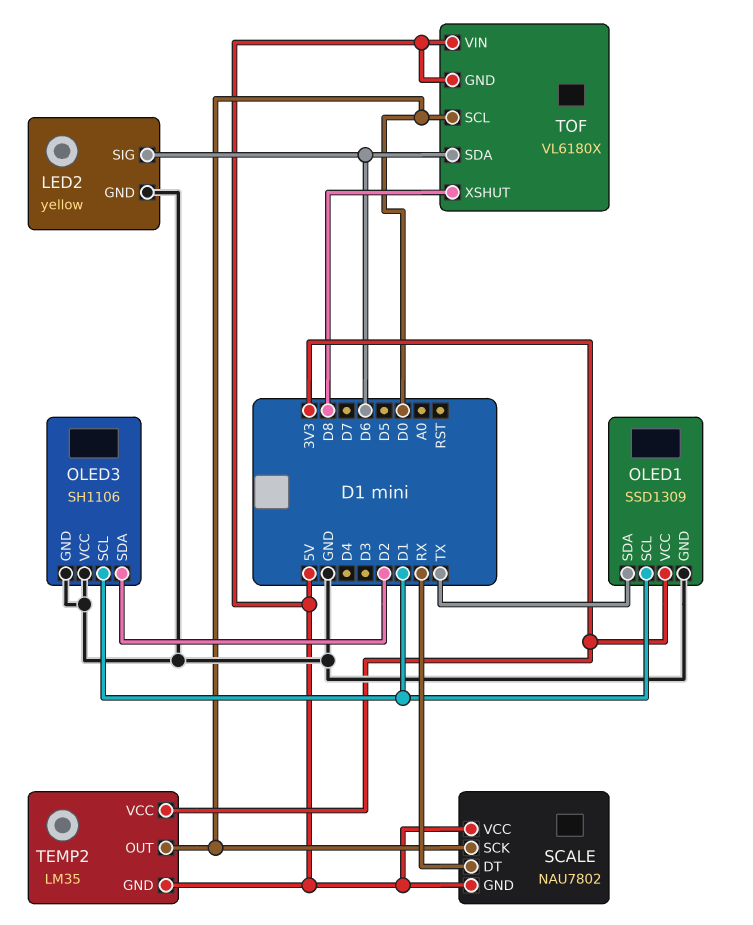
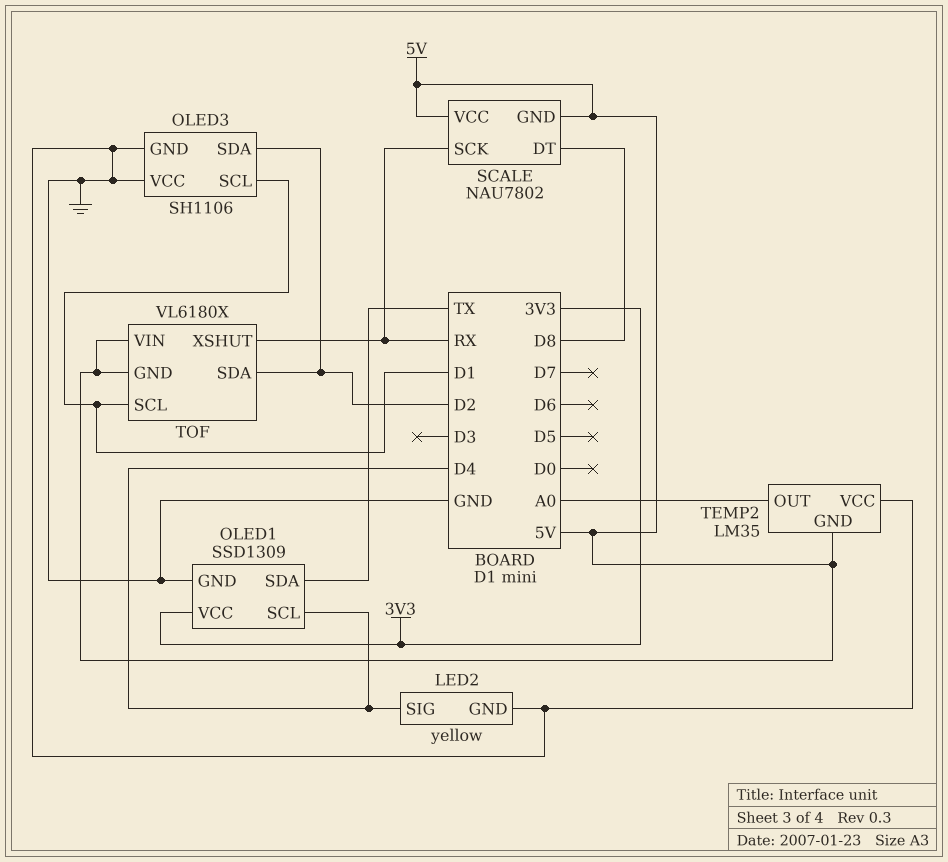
LED2 pin SIG: D6 -> D4
OLED1 pin SCL: D1 -> D4
SCALE pin DT: RX -> D8
SCALE pin SCK: D0 -> RX
TEMP2 pin OUT: D0 -> A0
TEMP2 pin VCC: 3V3 -> GND
TOF pin SCL: D0 -> D1
TOF pin SDA: D6 -> D2
TOF pin XSHUT: D8 -> RX

